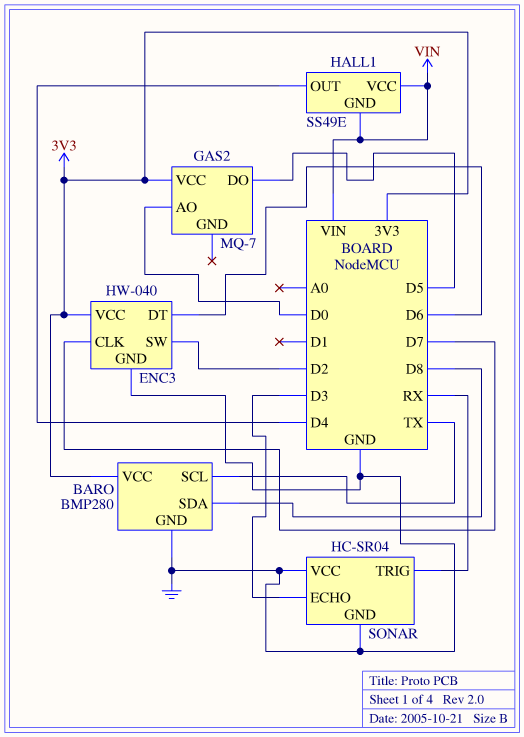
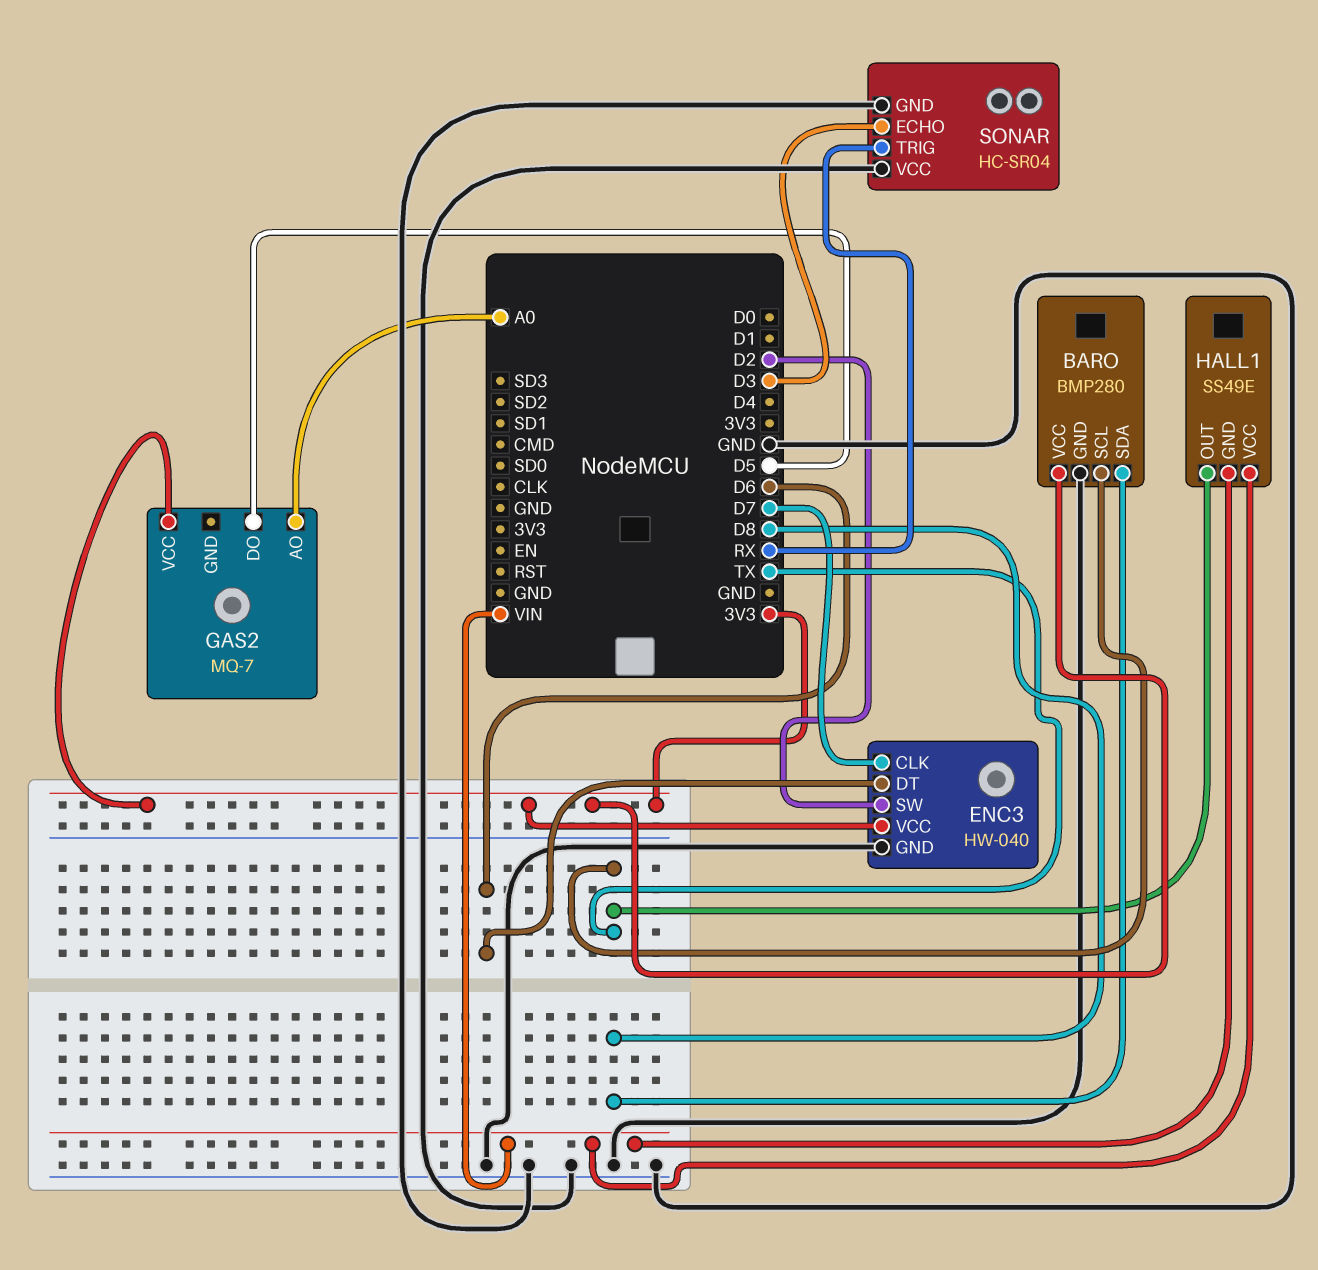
GAS2 pin AO: D0 -> A0
HALL1 pin OUT: D4 -> TX

